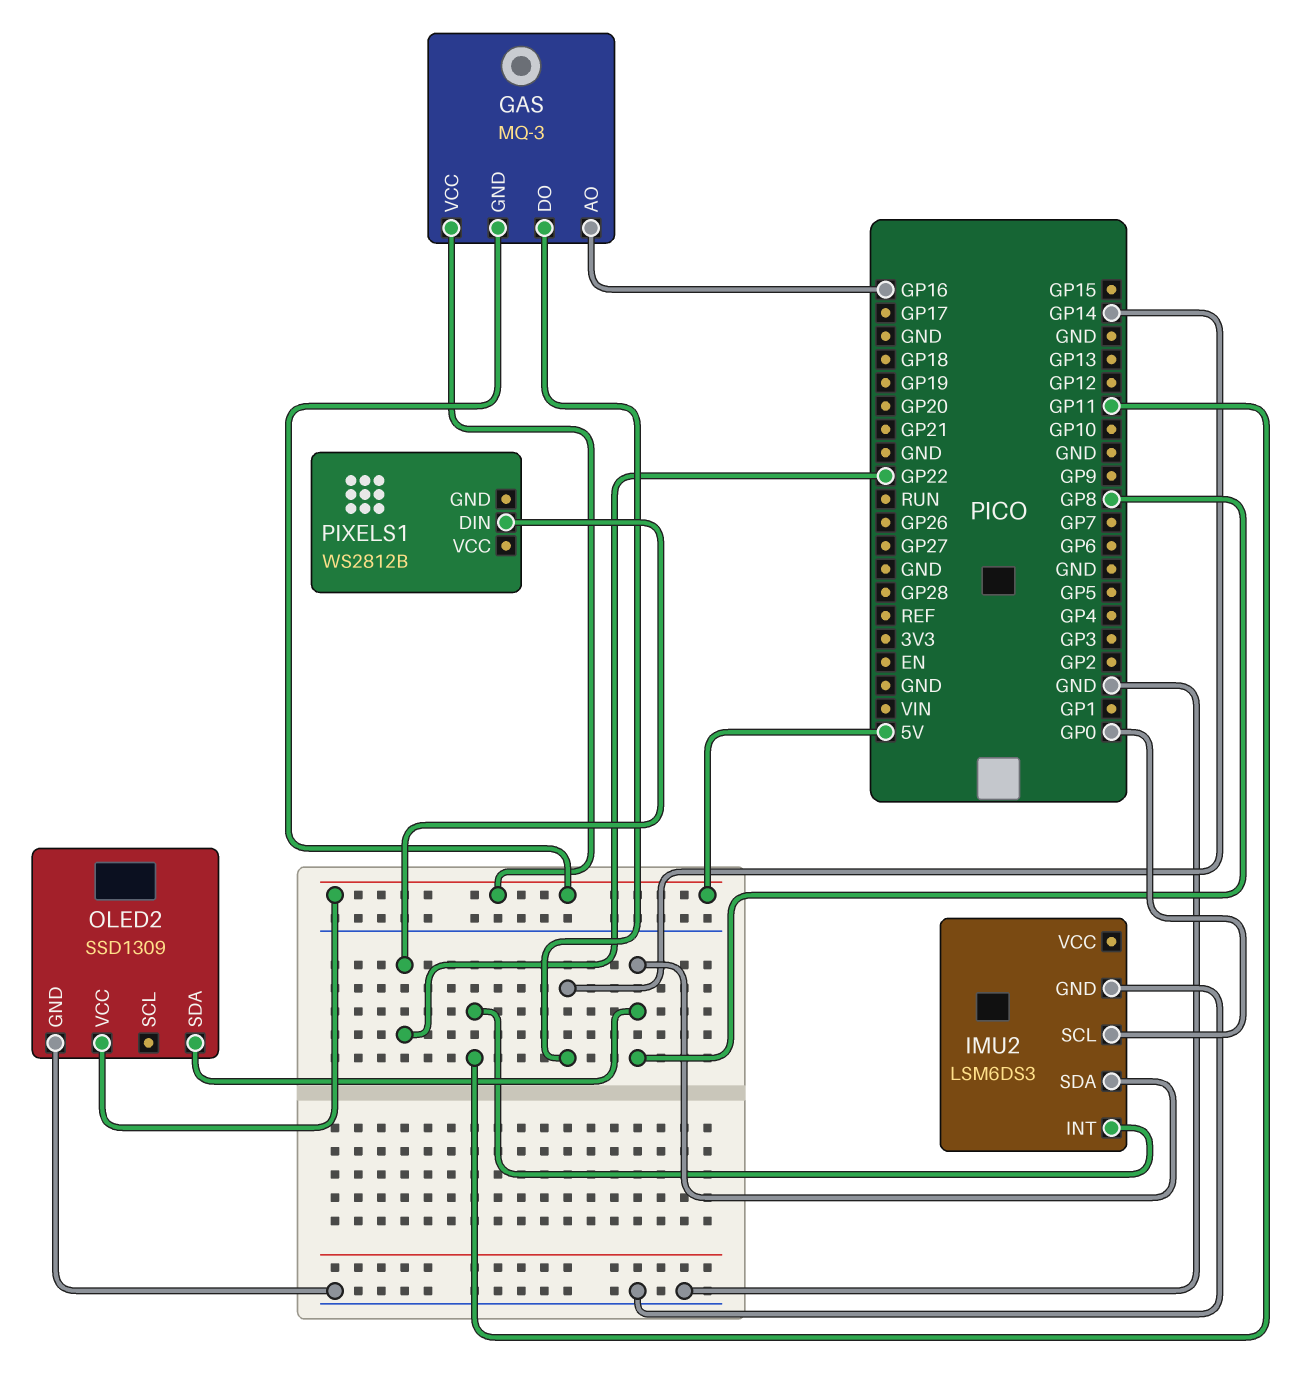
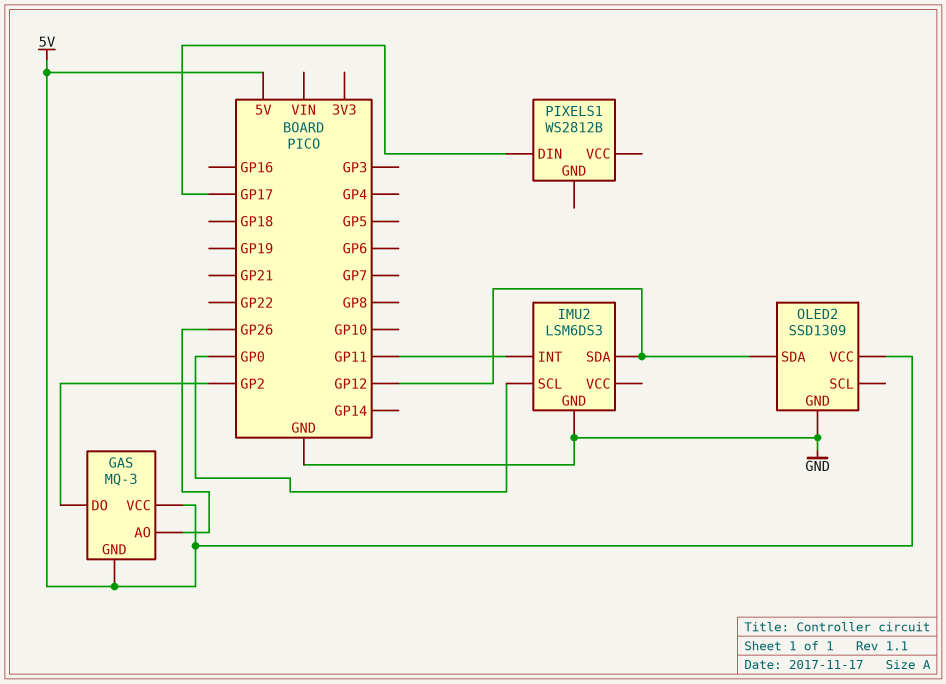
GAS pin AO: GP16 -> GP26
GAS pin DO: GP14 -> GP2
IMU2 pin SDA: GP8 -> GP12
OLED2 pin SDA: GP8 -> GP12
PIXELS1 pin DIN: GP22 -> GP17

